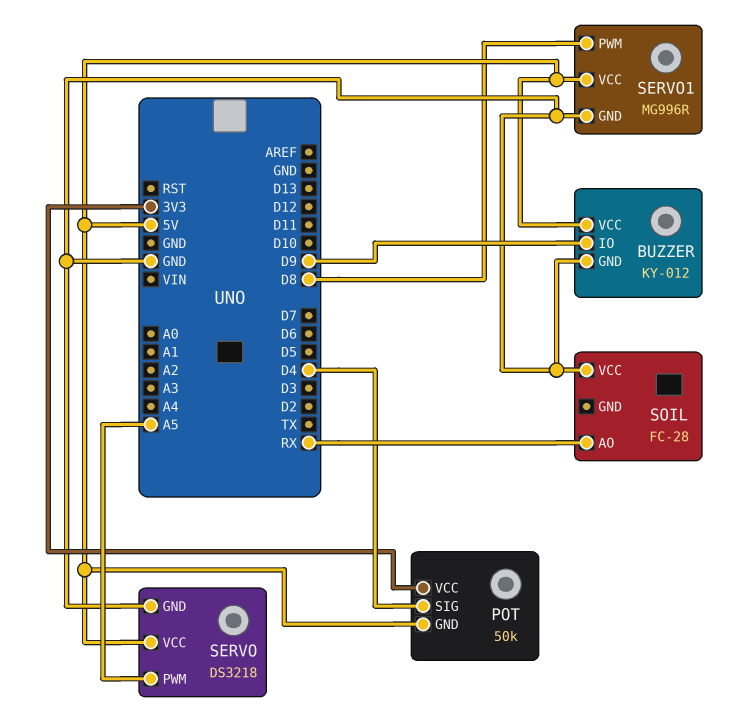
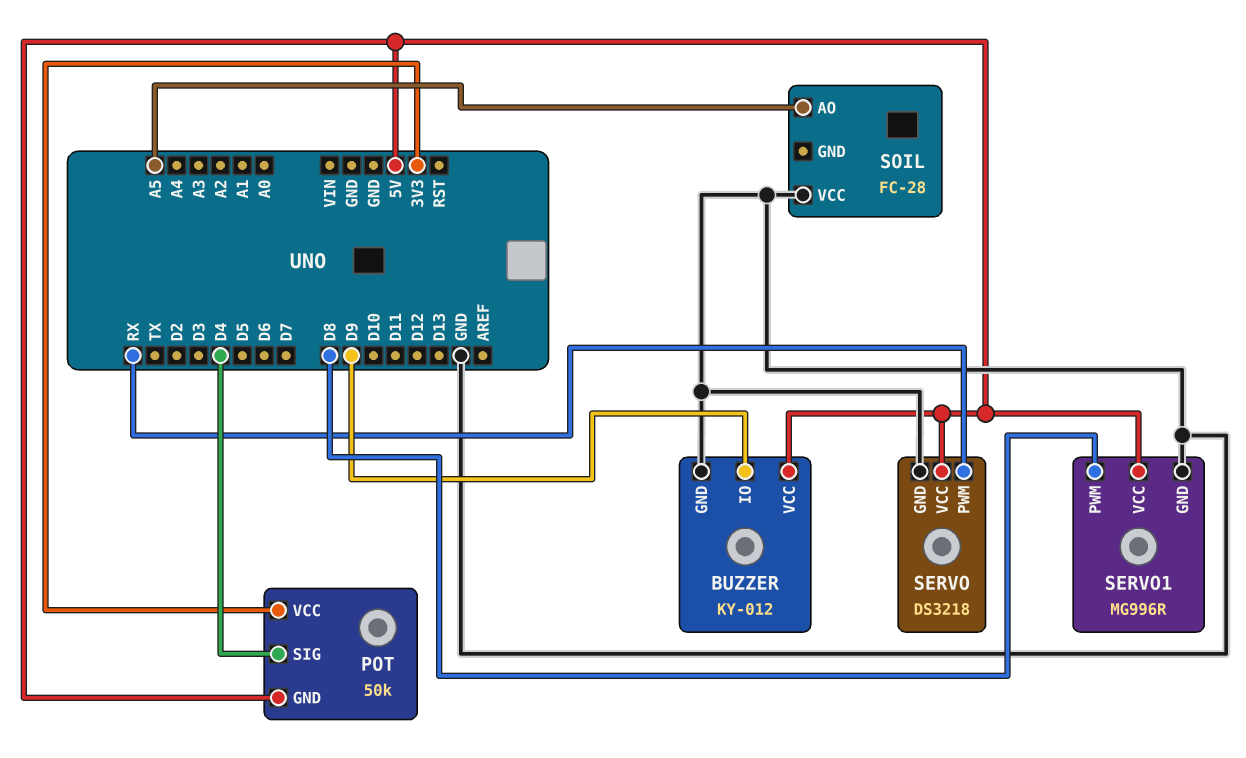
SERVO pin PWM: A5 -> RX
SOIL pin AO: RX -> A5

